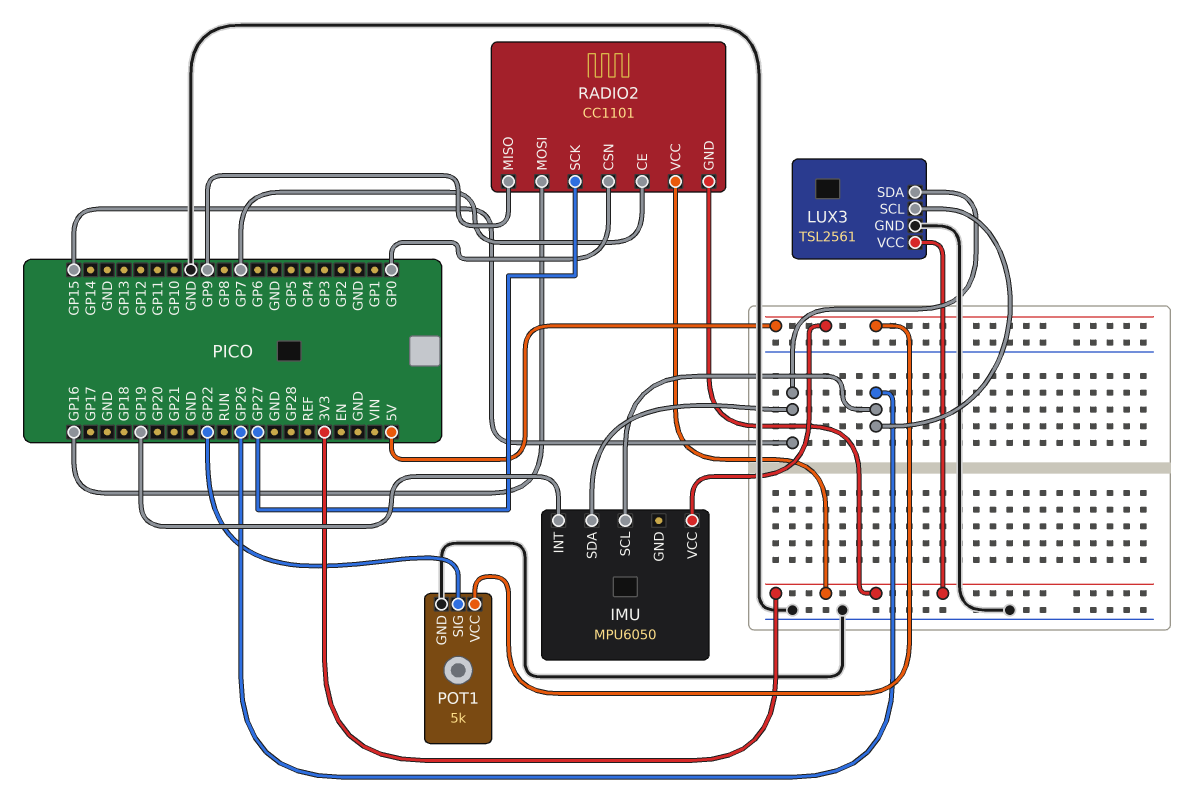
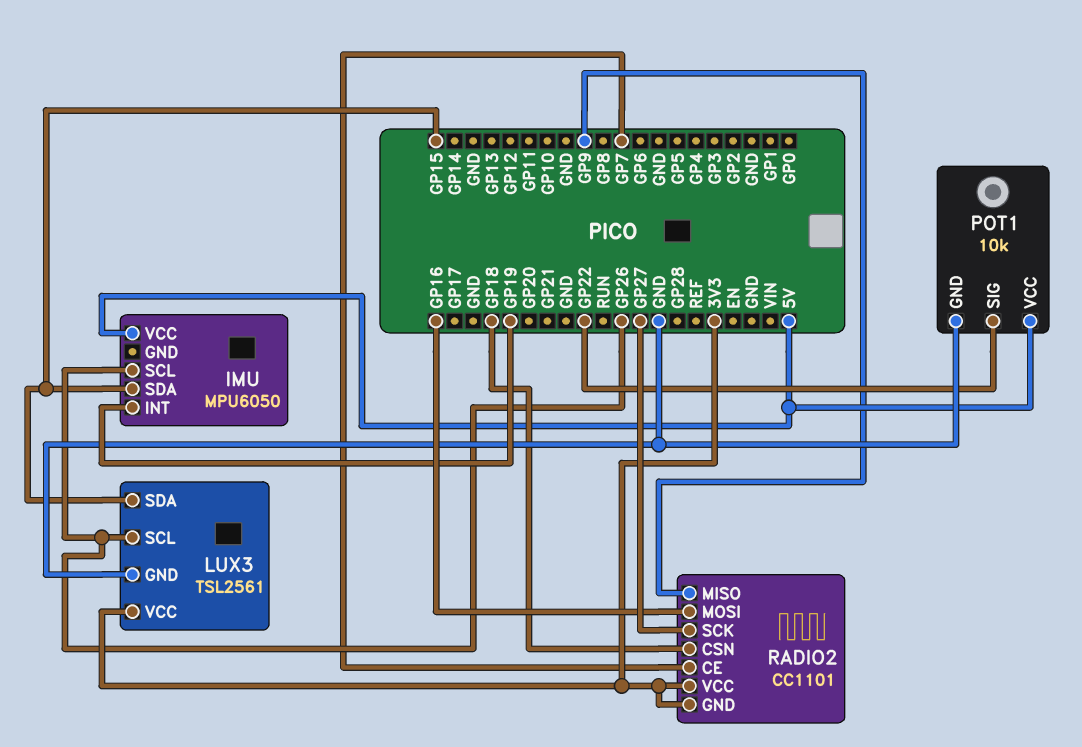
POT1: 5k -> 10k
RADIO2 pin CSN: GP0 -> GP18

